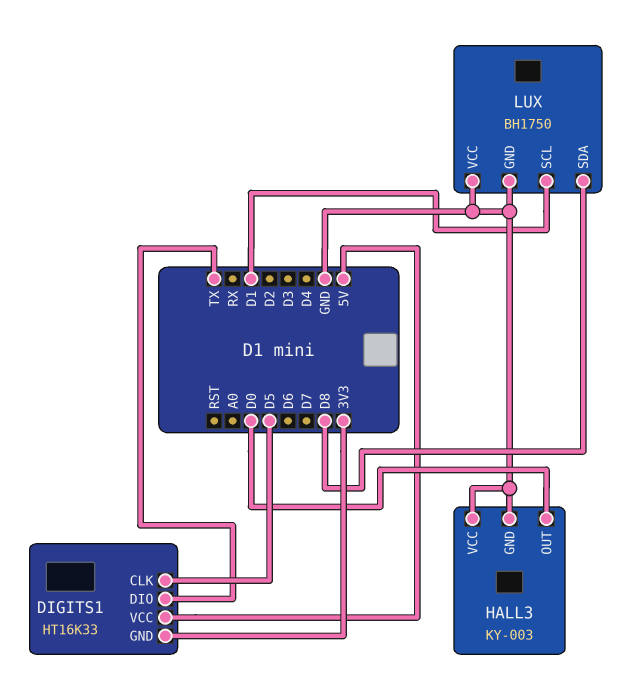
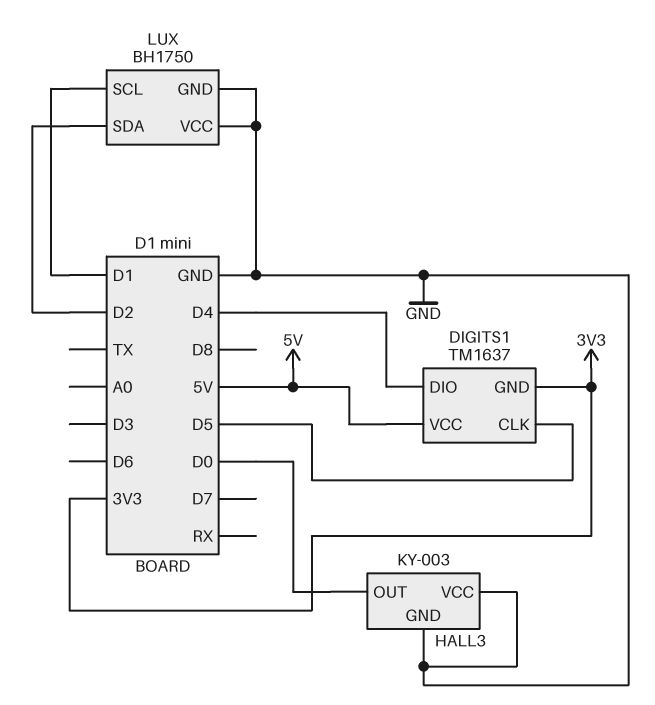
DIGITS1: HT16K33 -> TM1637
DIGITS1 pin DIO: TX -> D4
LUX pin SDA: D8 -> D2

